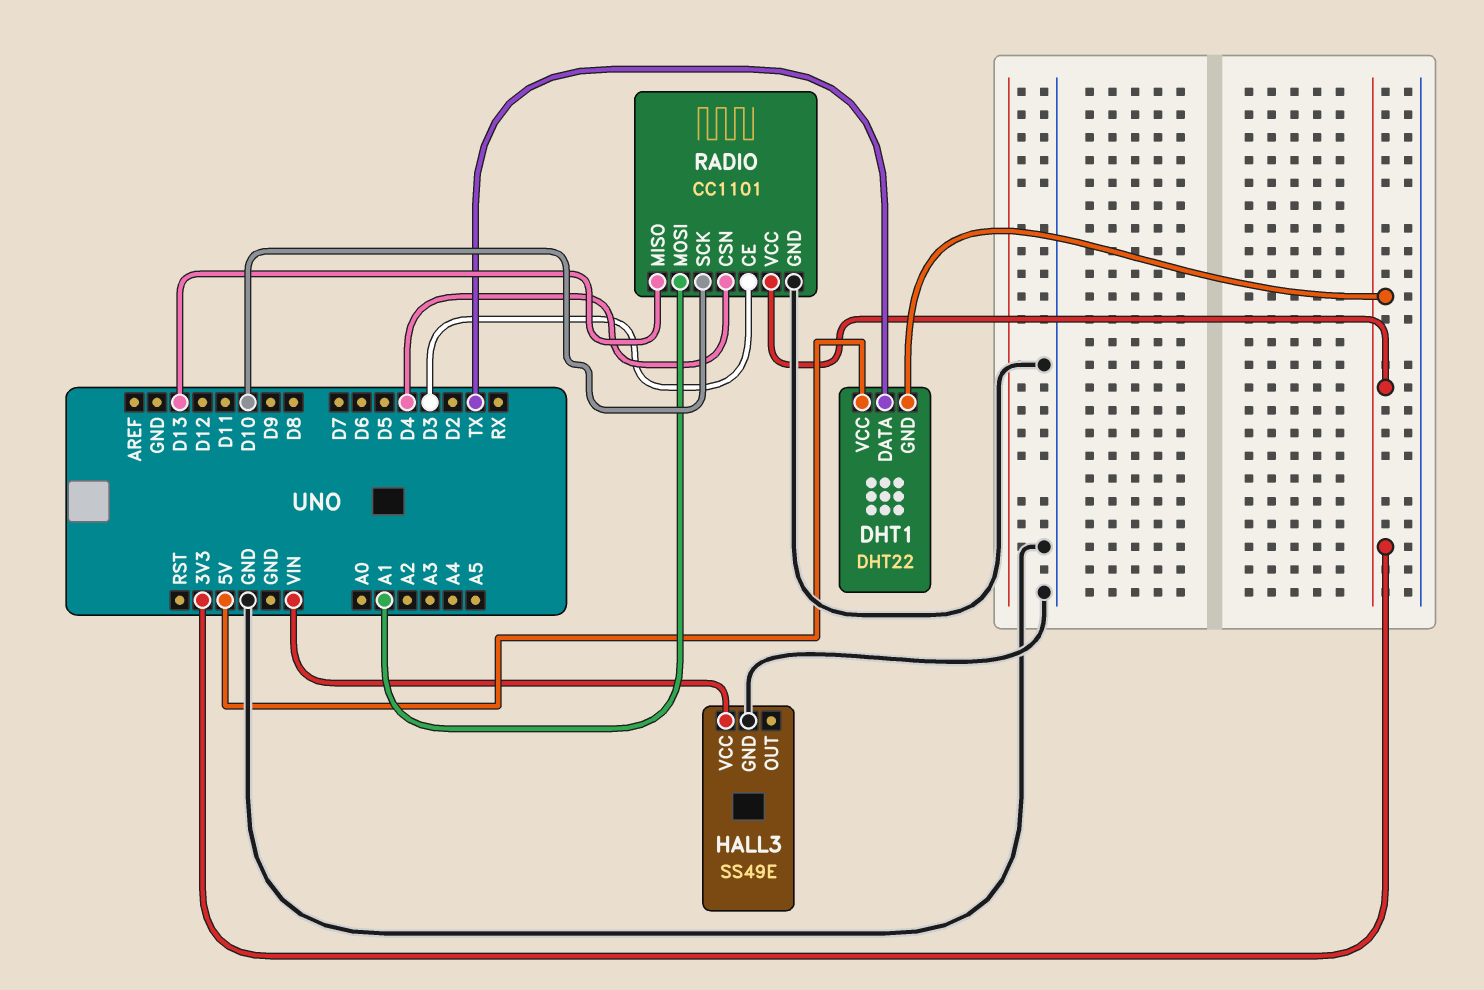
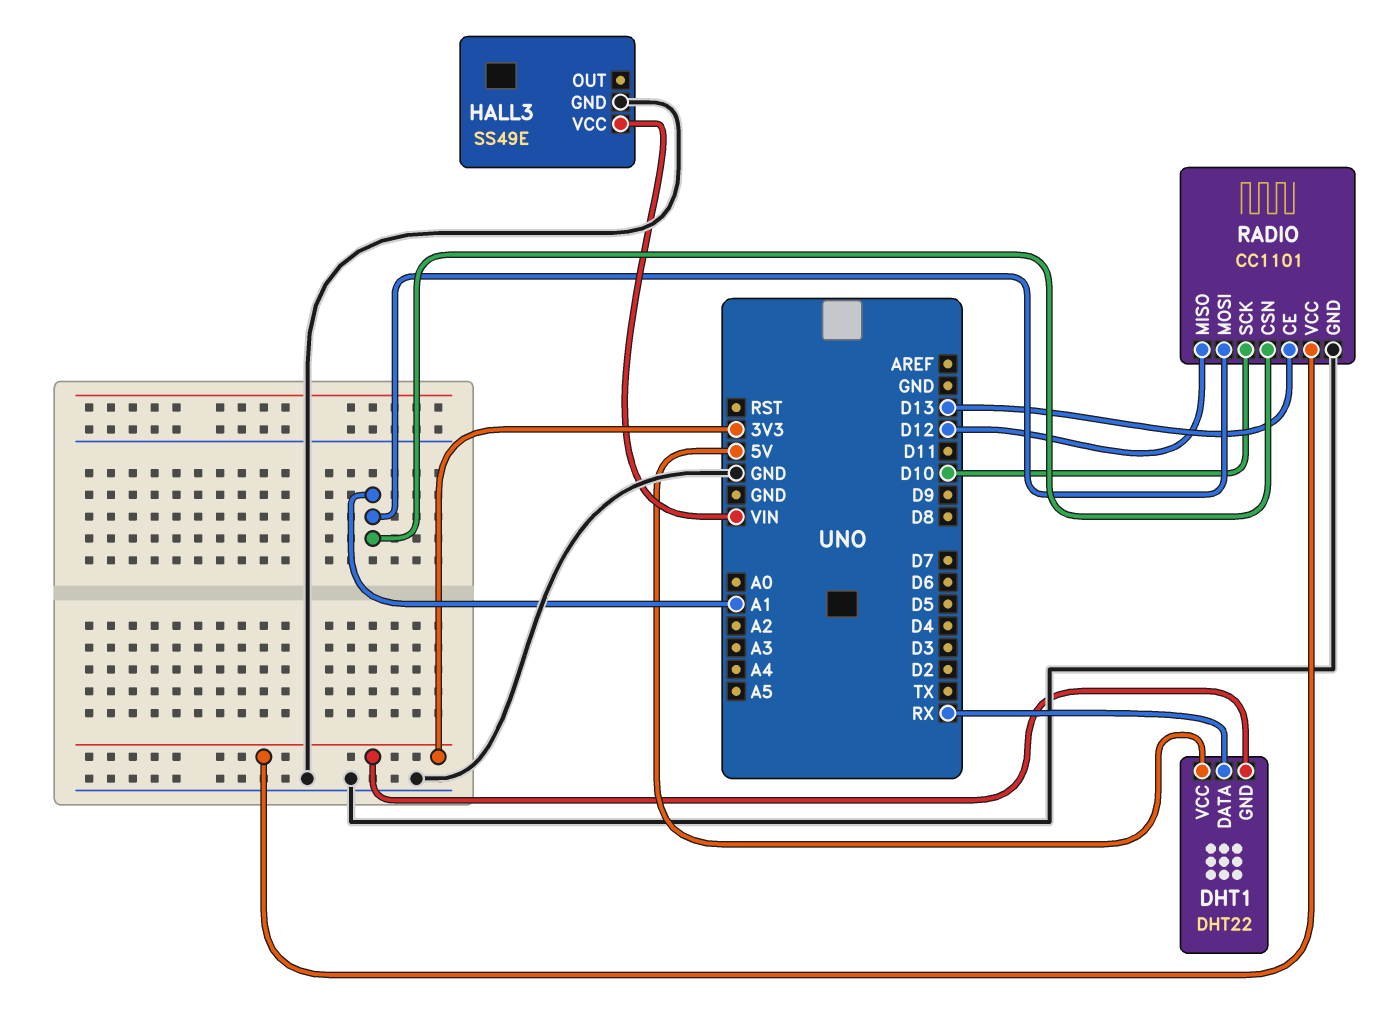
DHT1 pin DATA: TX -> RX
RADIO pin CE: D3 -> D13
RADIO pin CSN: D4 -> A1
RADIO pin MISO: D13 -> D12

